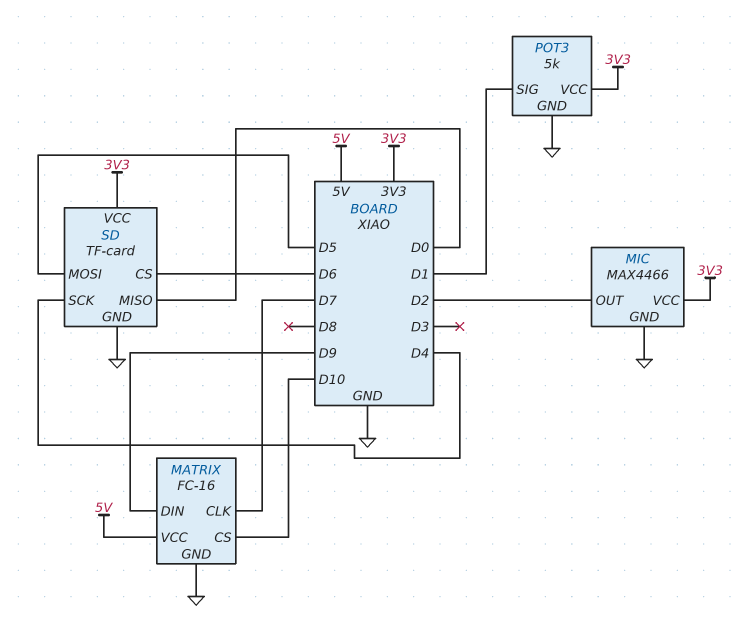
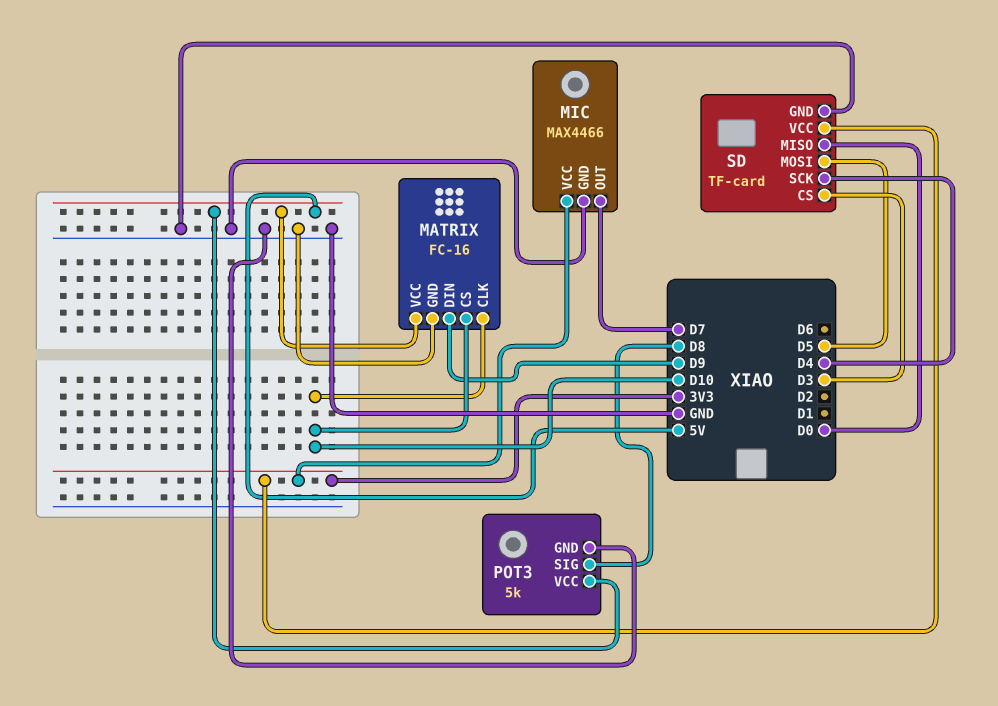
MATRIX pin CLK: D7 -> D10
MIC pin OUT: D2 -> D7
POT3 pin SIG: D1 -> D8
POT3 pin VCC: 3V3 -> 5V
SD pin CS: D6 -> D3

